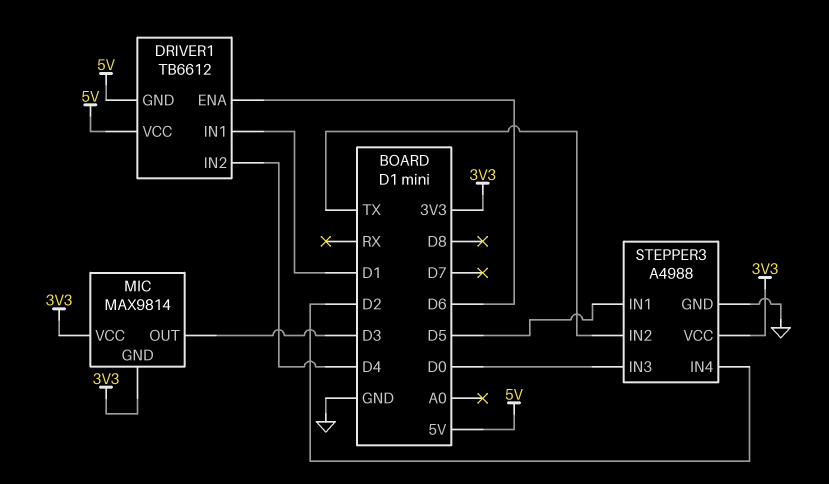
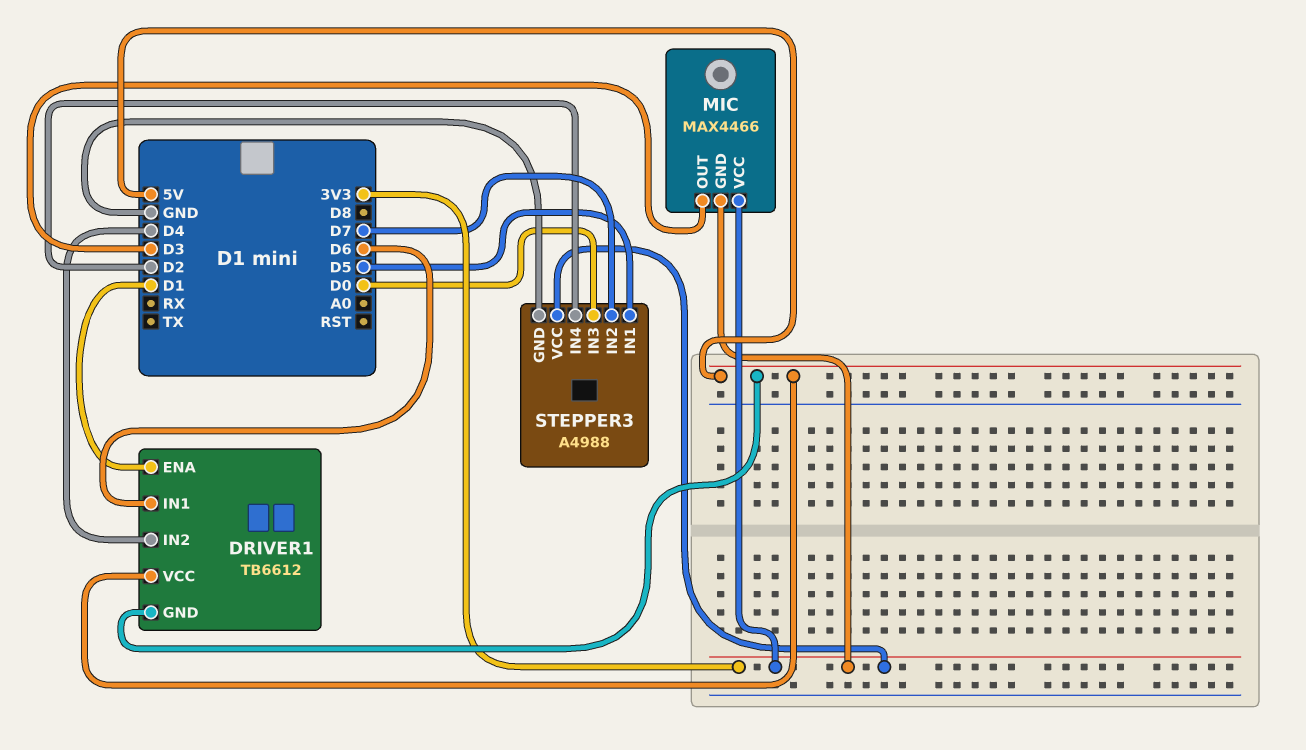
DRIVER1 pin ENA: D6 -> D1
DRIVER1 pin IN1: D1 -> D6
MIC: MAX9814 -> MAX4466
STEPPER3 pin IN2: TX -> D7

